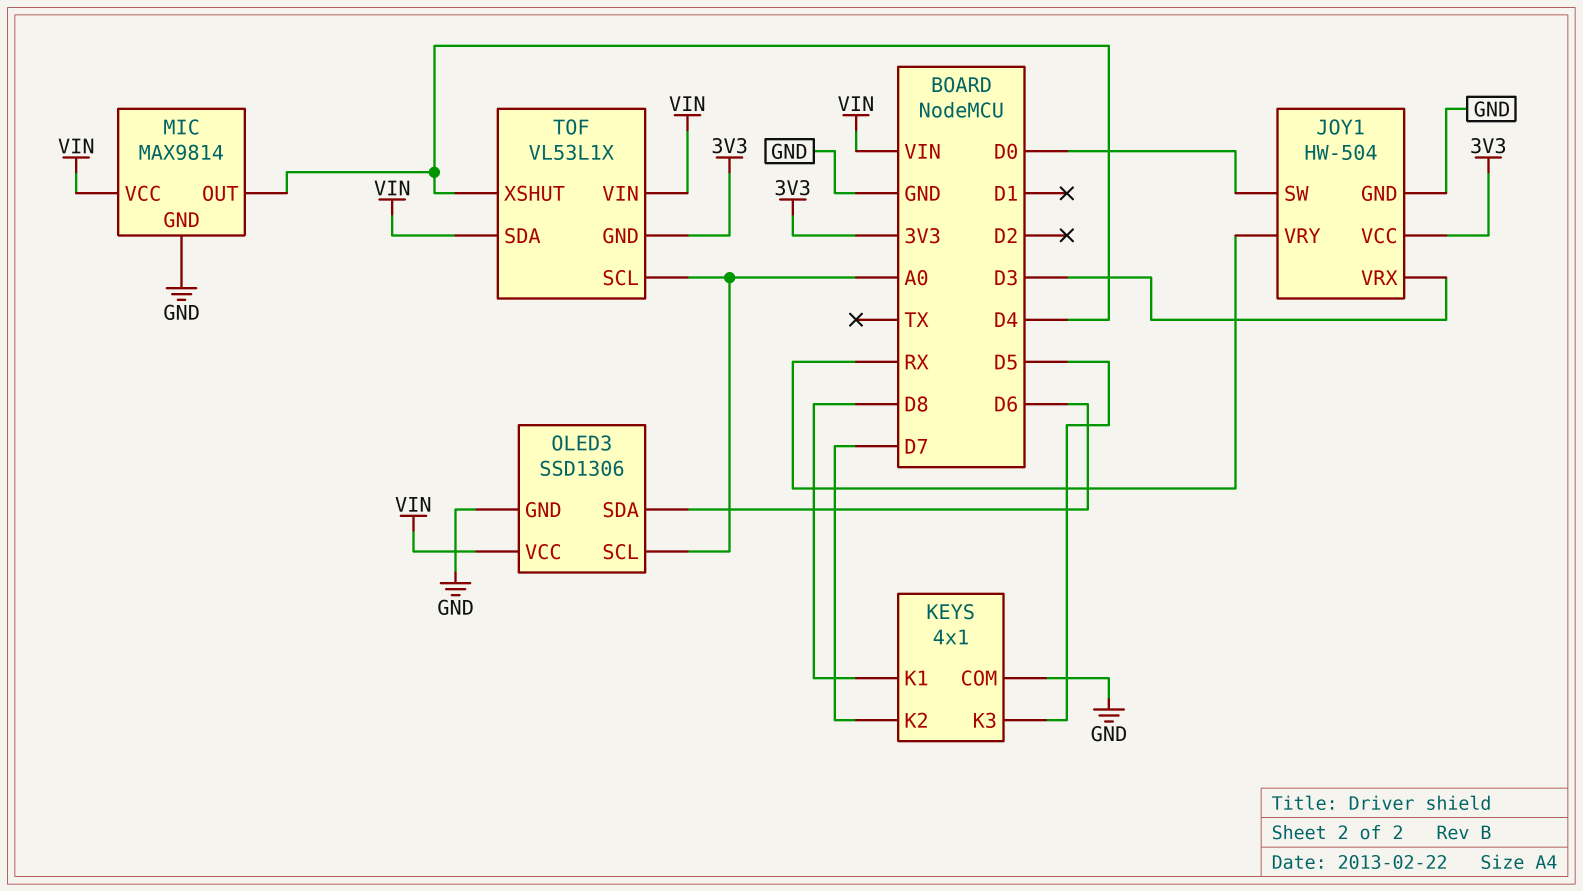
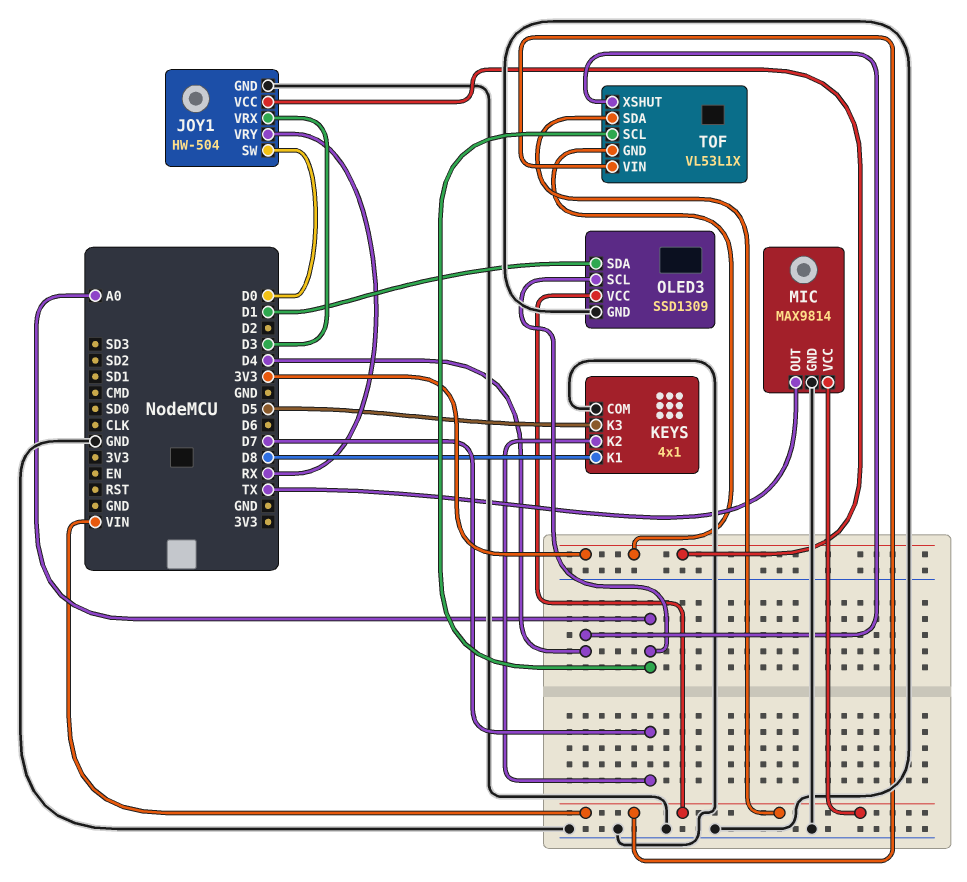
MIC pin OUT: D4 -> TX
OLED3: SSD1306 -> SSD1309
OLED3 pin SDA: D6 -> D1

